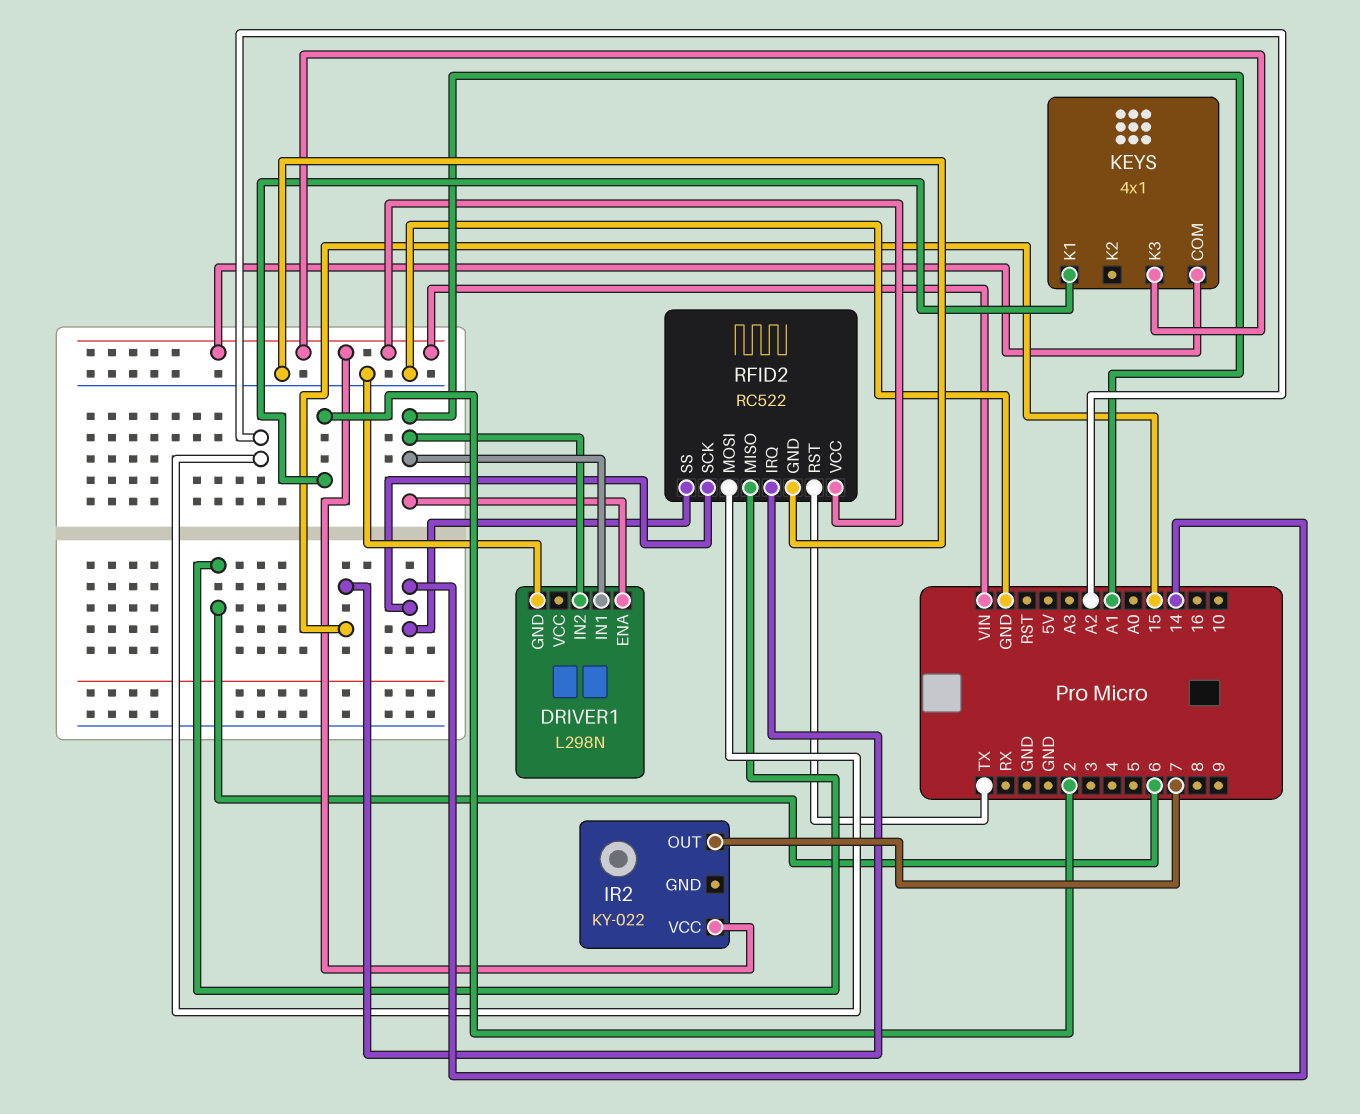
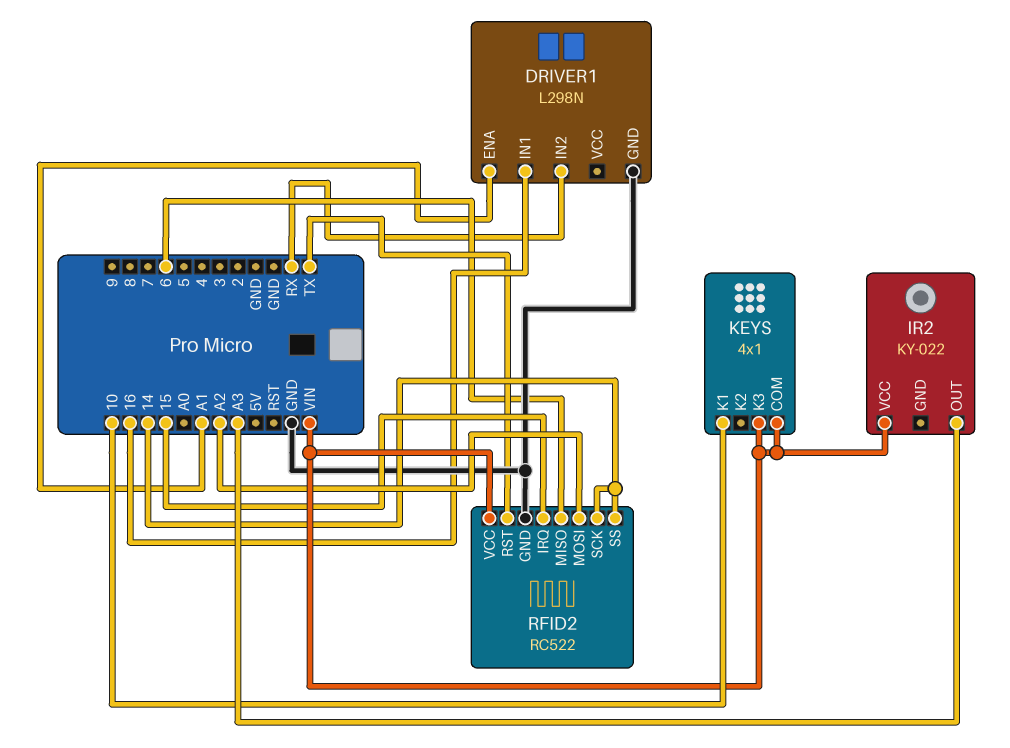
DRIVER1 pin IN1: A1 -> 16
DRIVER1 pin IN2: A1 -> RX
IR2 pin OUT: 7 -> A3
KEYS pin K1: 2 -> 10

